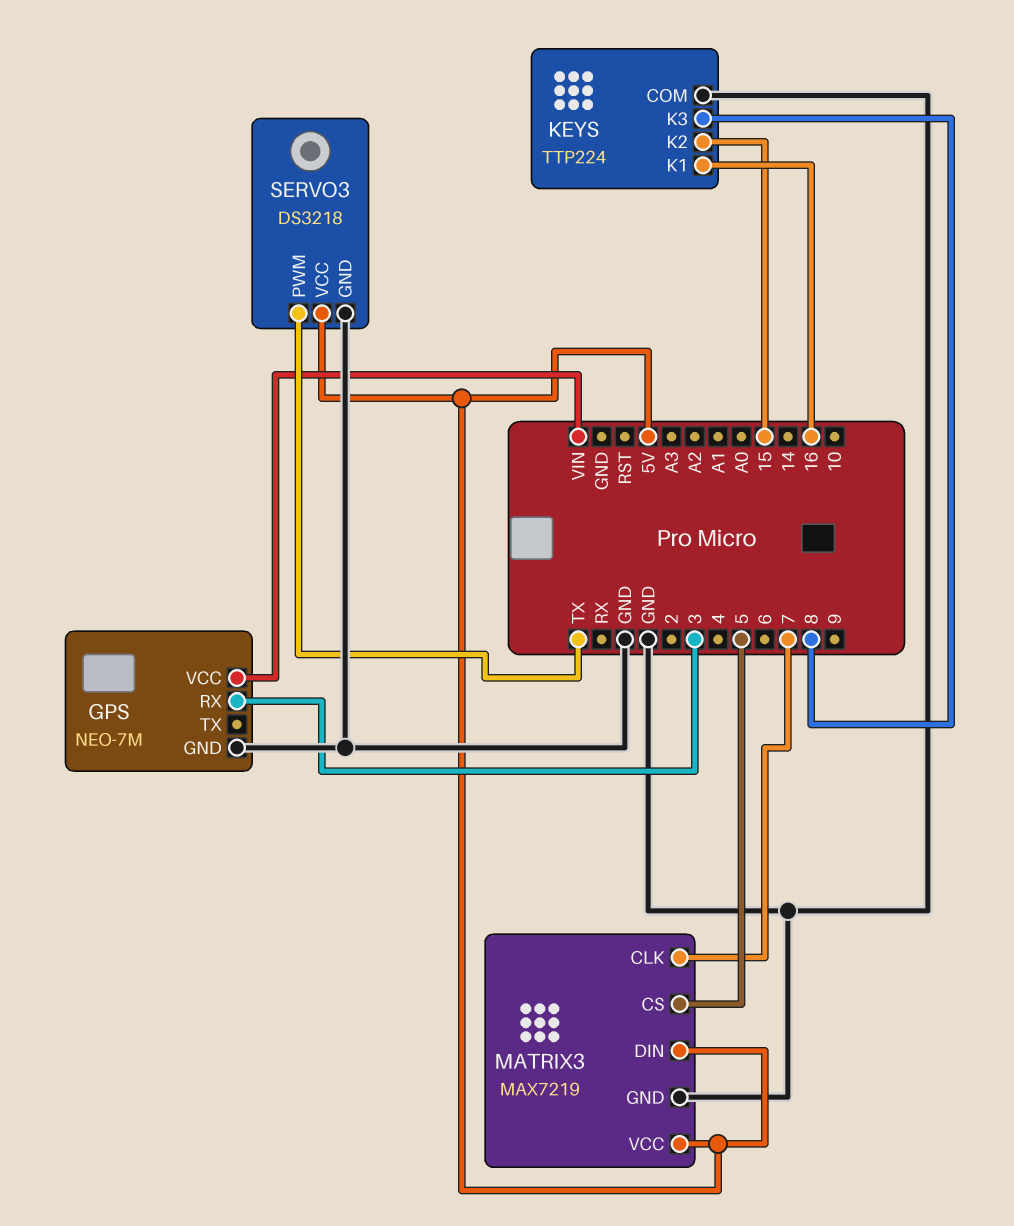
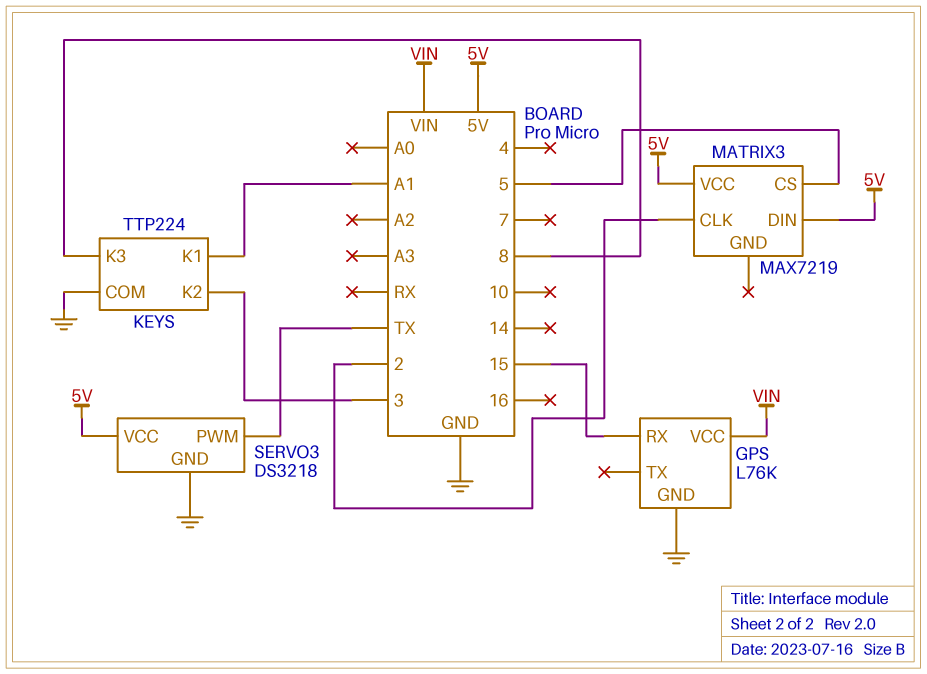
GPS: NEO-7M -> L76K
GPS pin RX: 3 -> 15
KEYS pin K1: 16 -> A1
KEYS pin K2: 15 -> 3
MATRIX3 pin CLK: 7 -> 2
MATRIX3 pin GND: GND -> none

